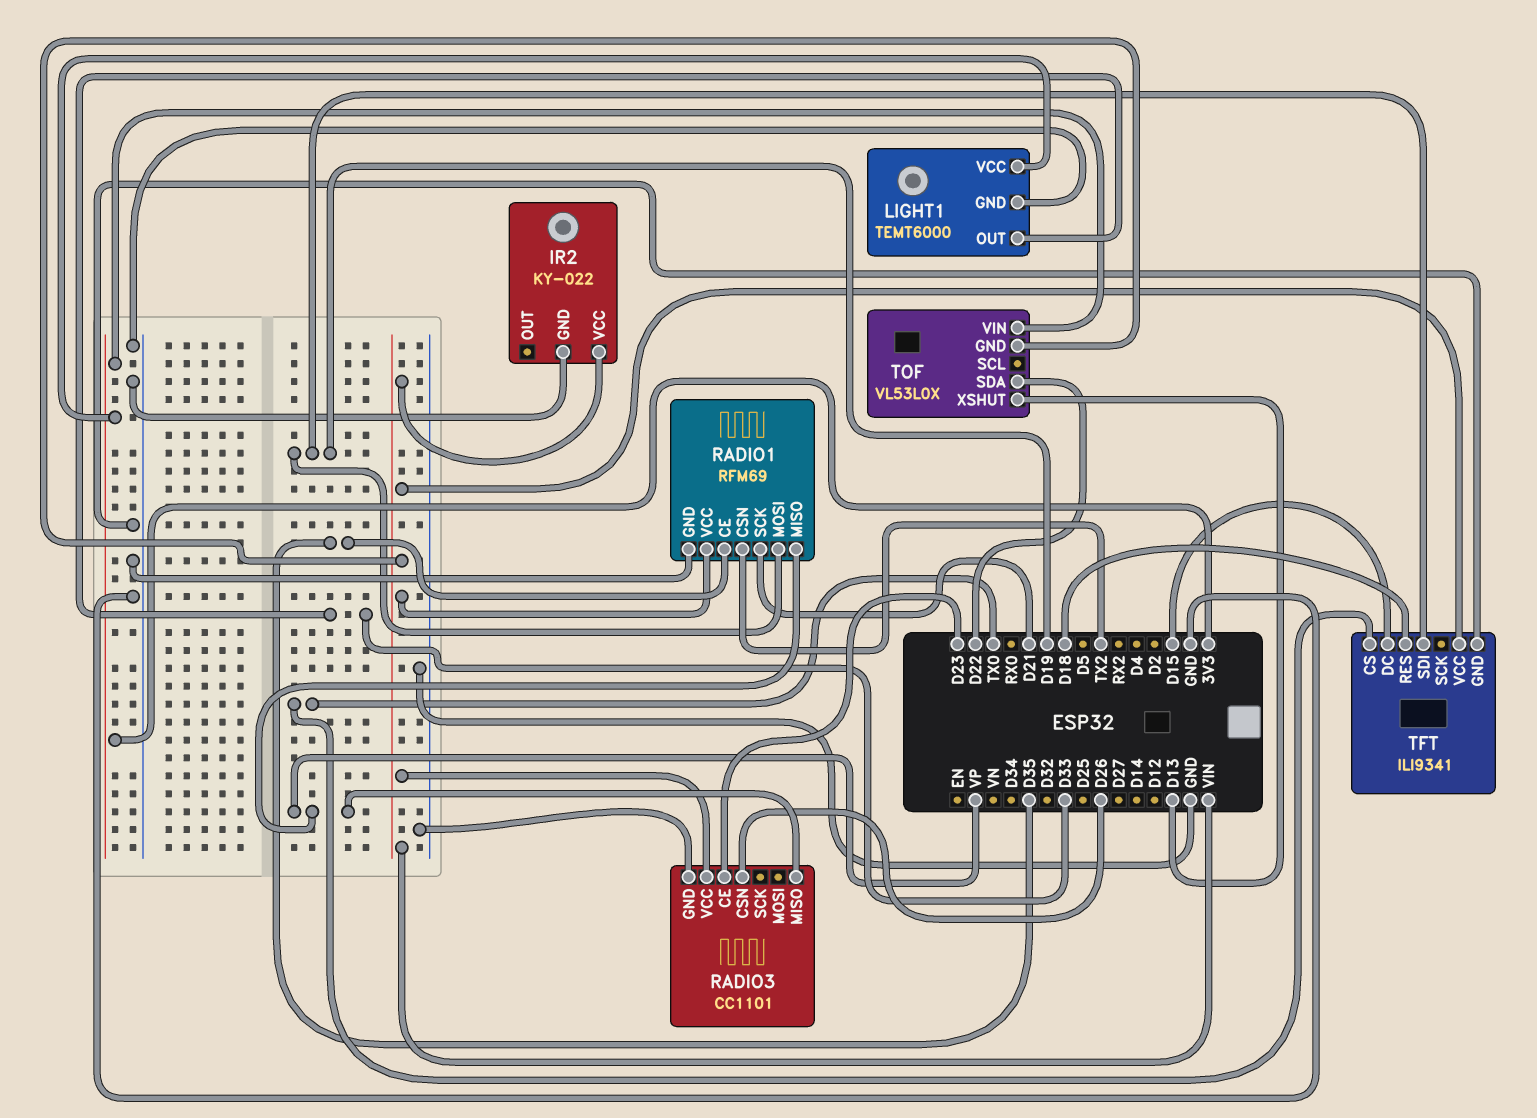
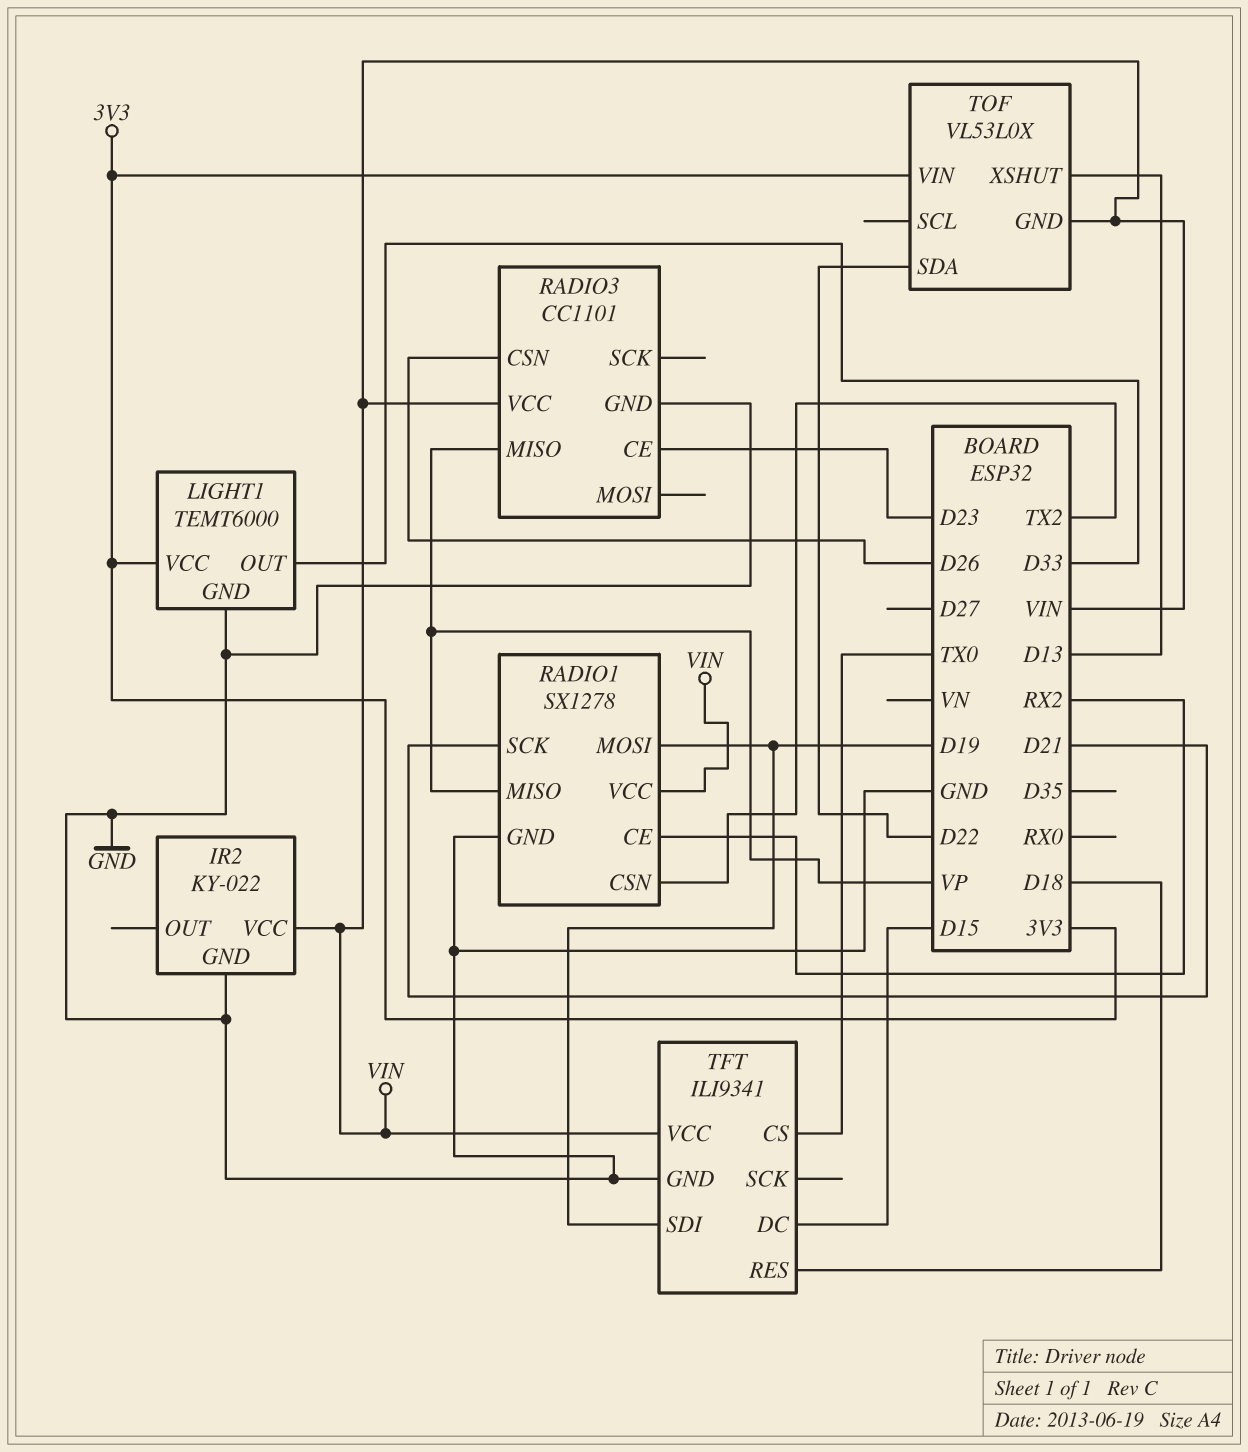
RADIO1: RFM69 -> SX1278
RADIO1 pin CE: D35 -> RX2

